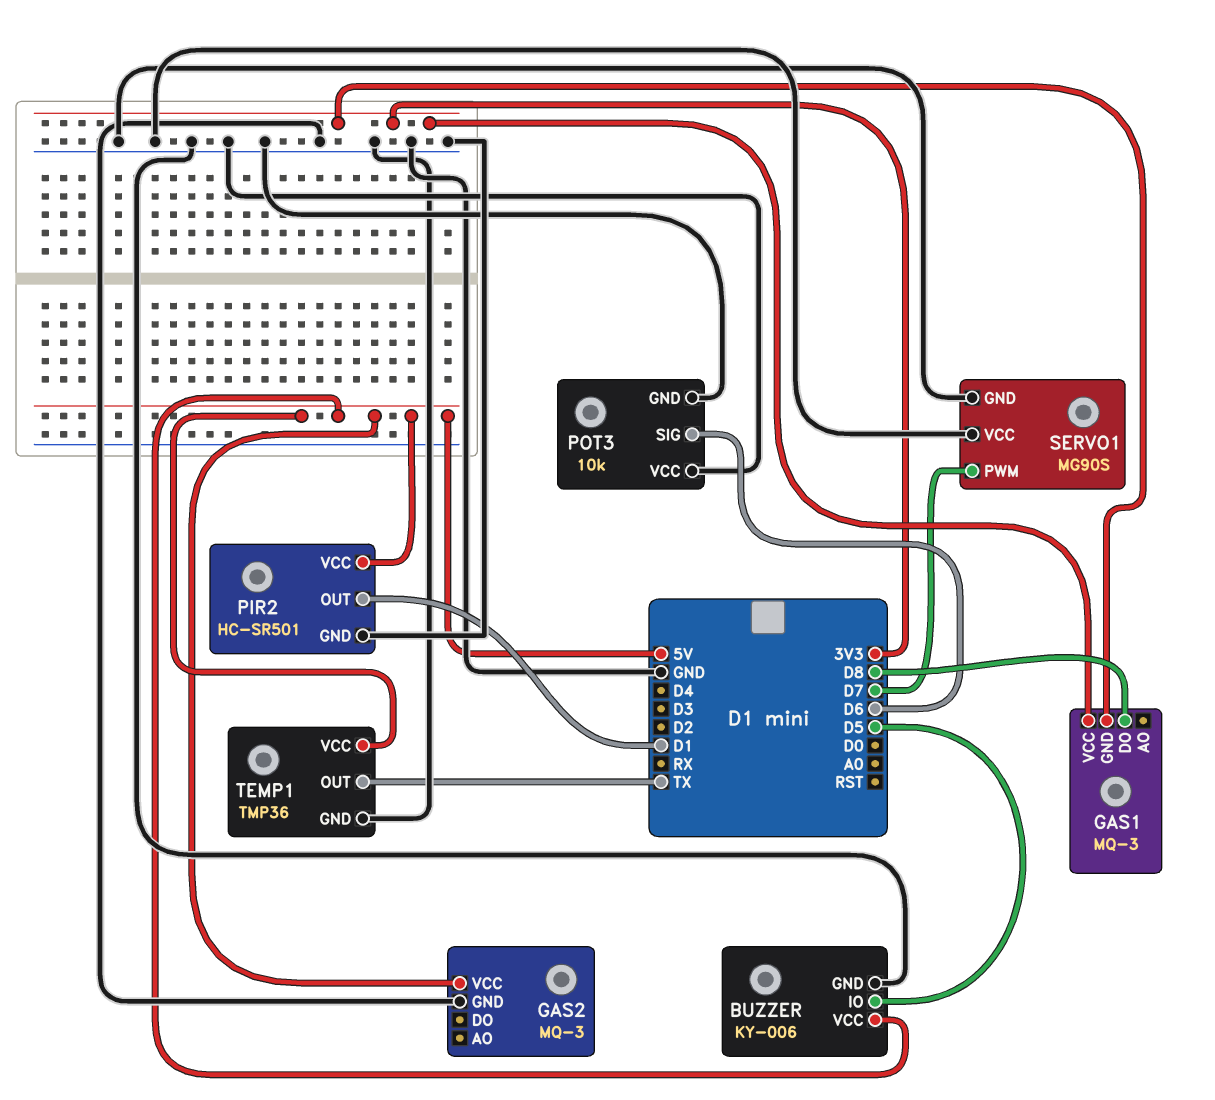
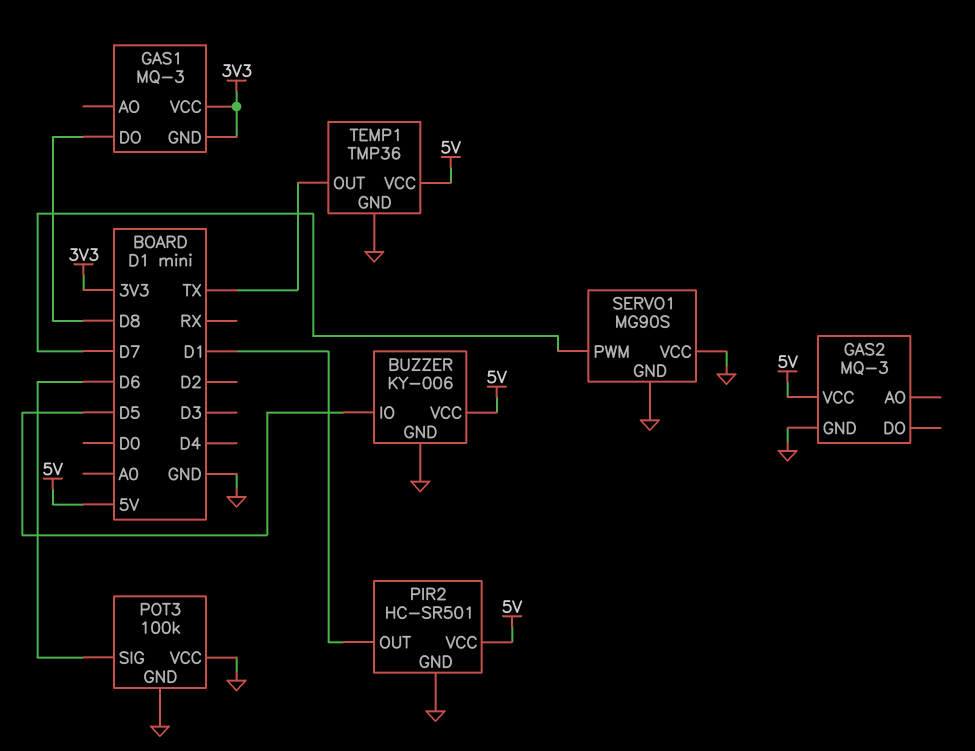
POT3: 10k -> 100k

